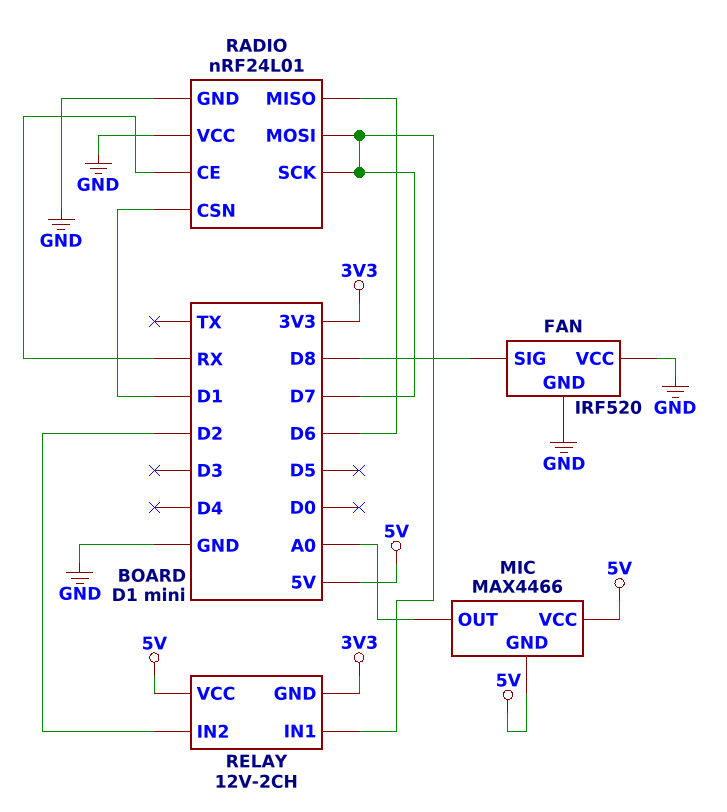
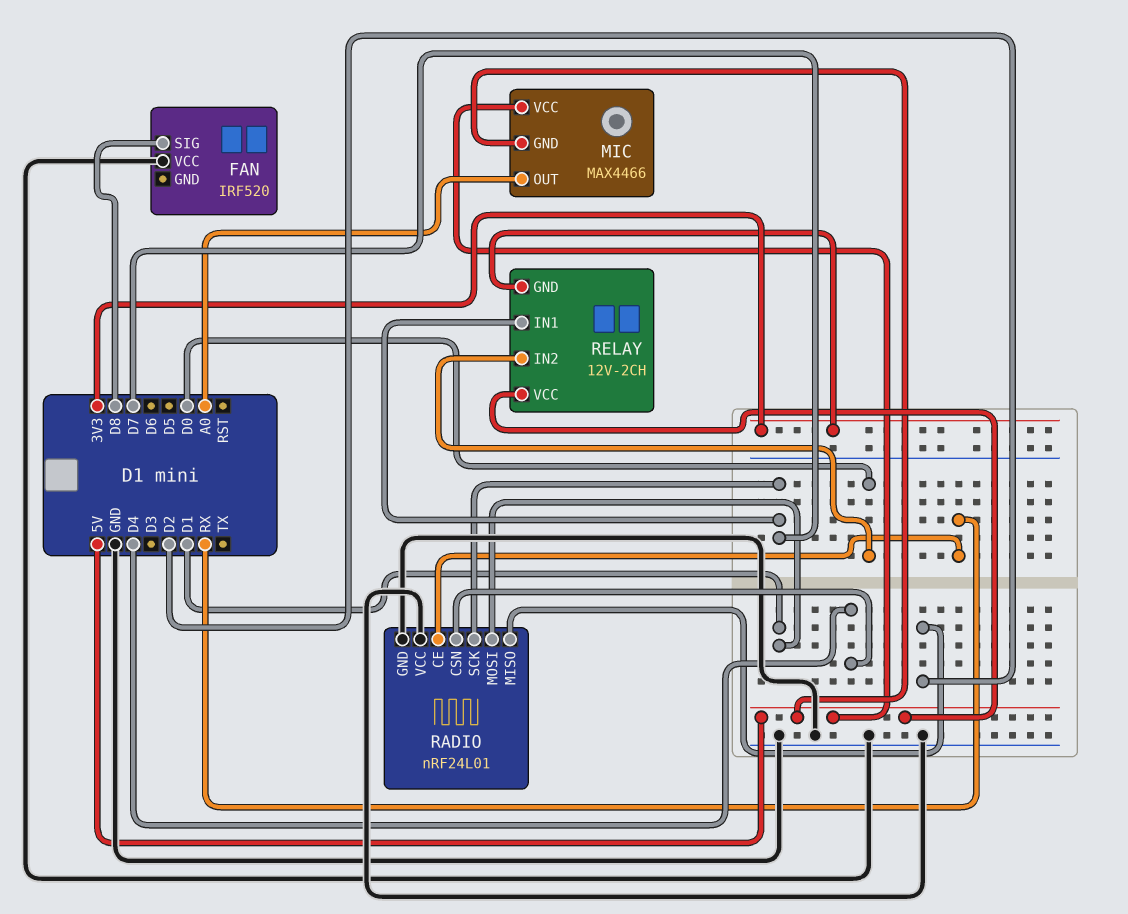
FAN pin GND: GND -> none
RADIO pin CSN: D1 -> D4
RADIO pin MISO: D6 -> D2
RADIO pin MOSI: D7 -> D1
RELAY pin IN2: D2 -> D0

